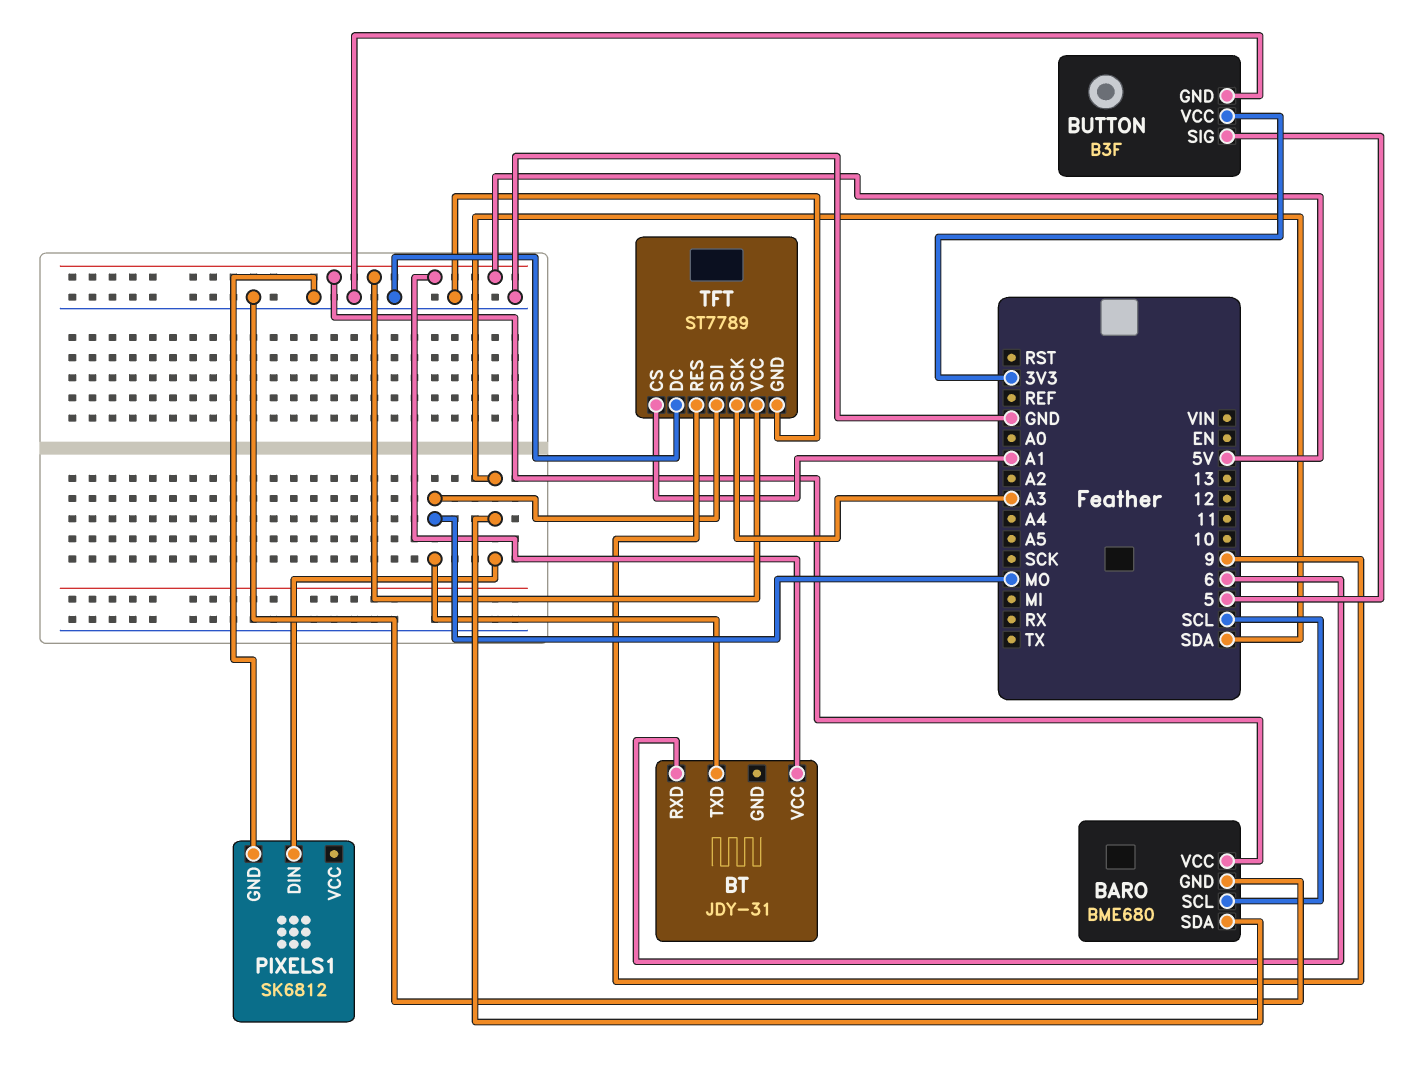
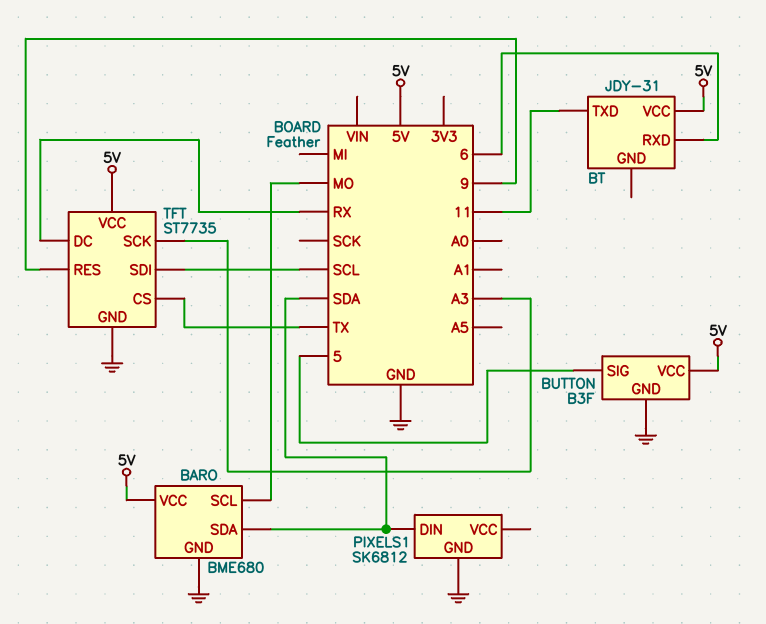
BARO pin SCL: SCL -> MO
BT pin TXD: MO -> 11
BUTTON pin VCC: 3V3 -> 5V
TFT: ST7789 -> ST7735
TFT pin CS: A1 -> TX
TFT pin DC: GND -> RX
TFT pin SDI: MO -> SCL

